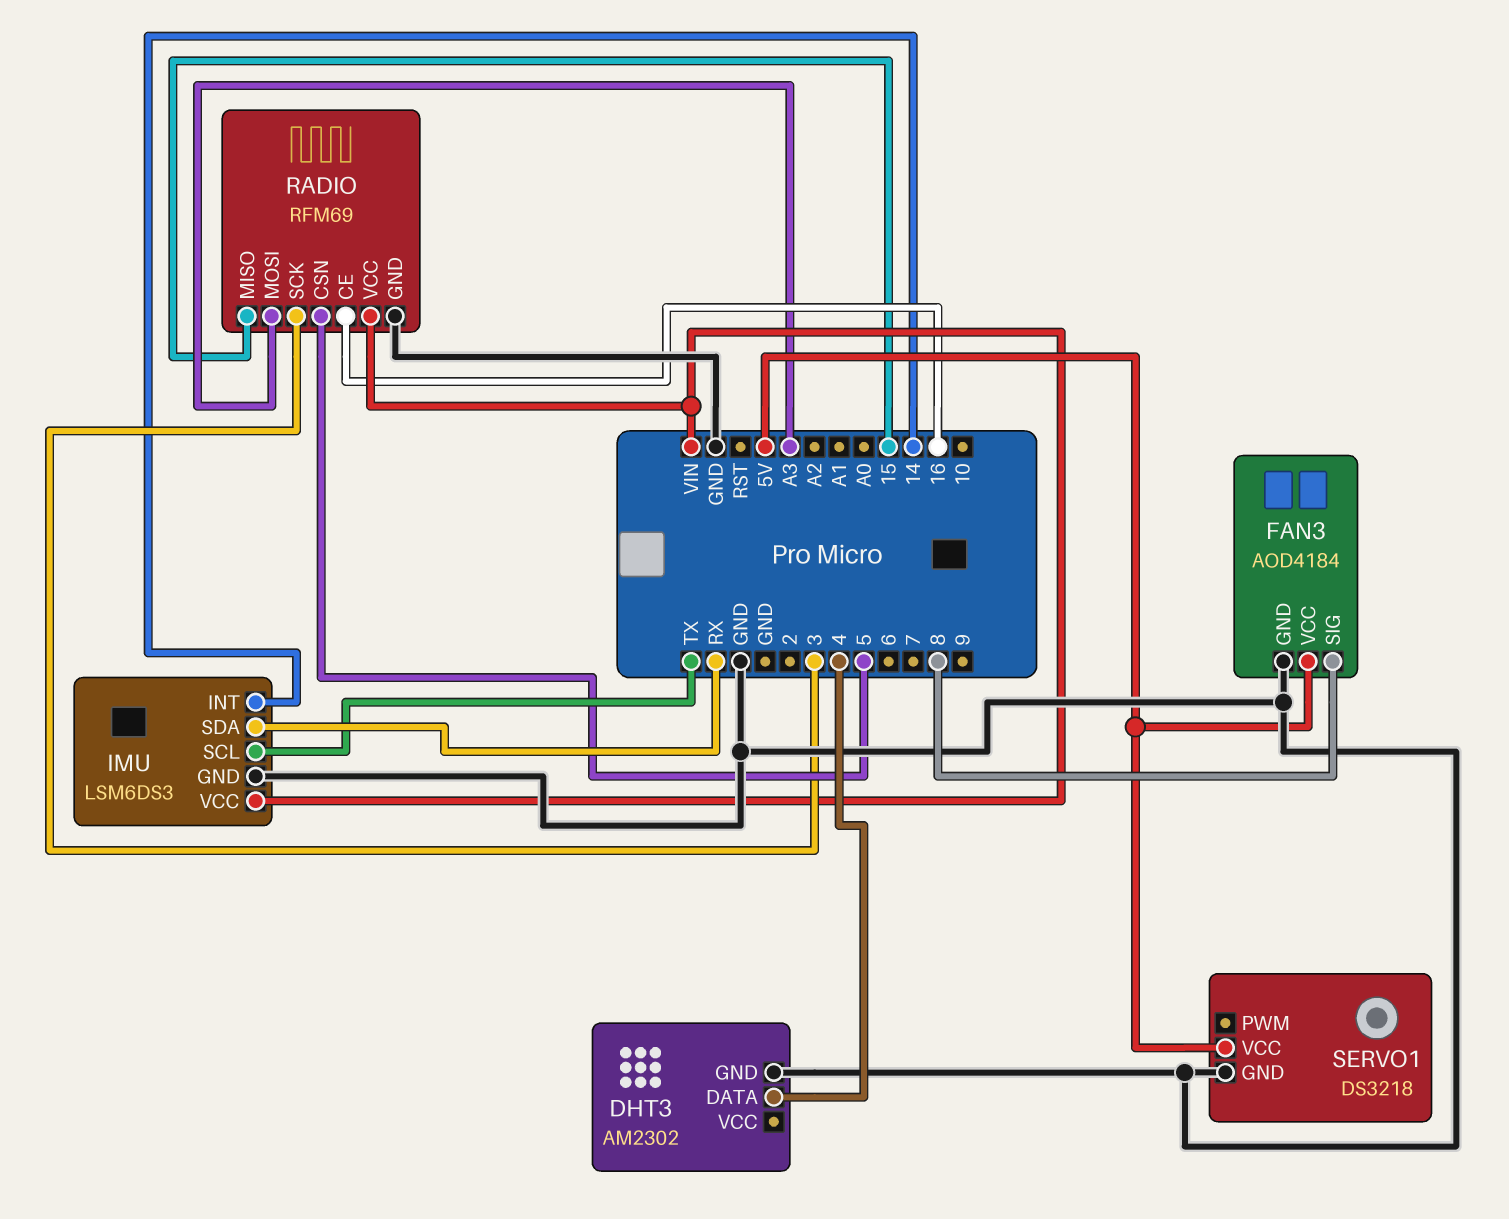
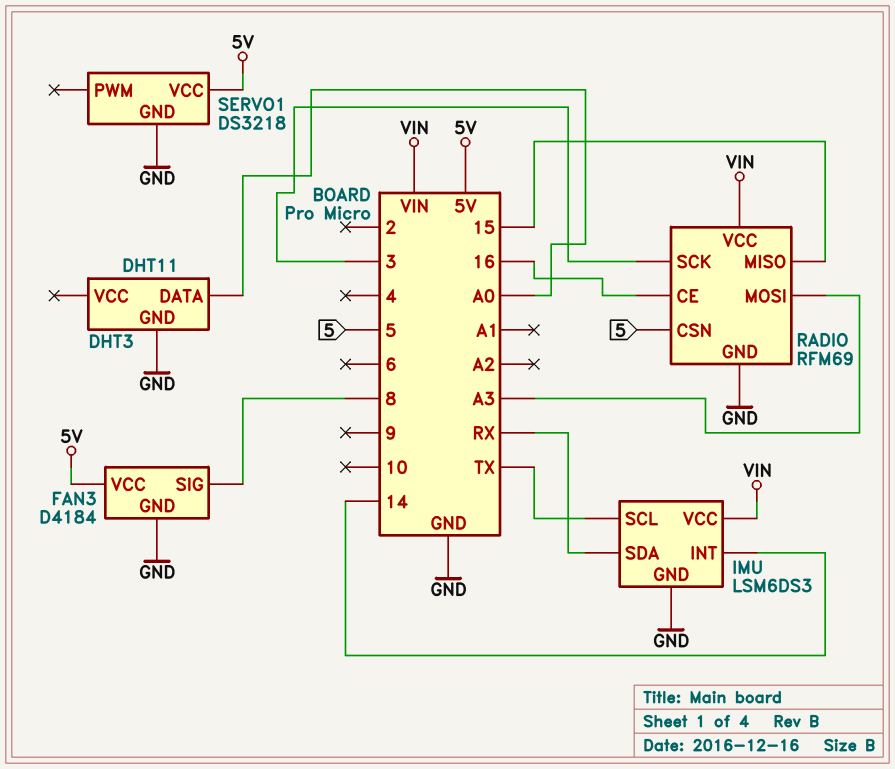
DHT3: AM2302 -> DHT11
DHT3 pin DATA: 4 -> A0
FAN3: AOD4184 -> D4184

